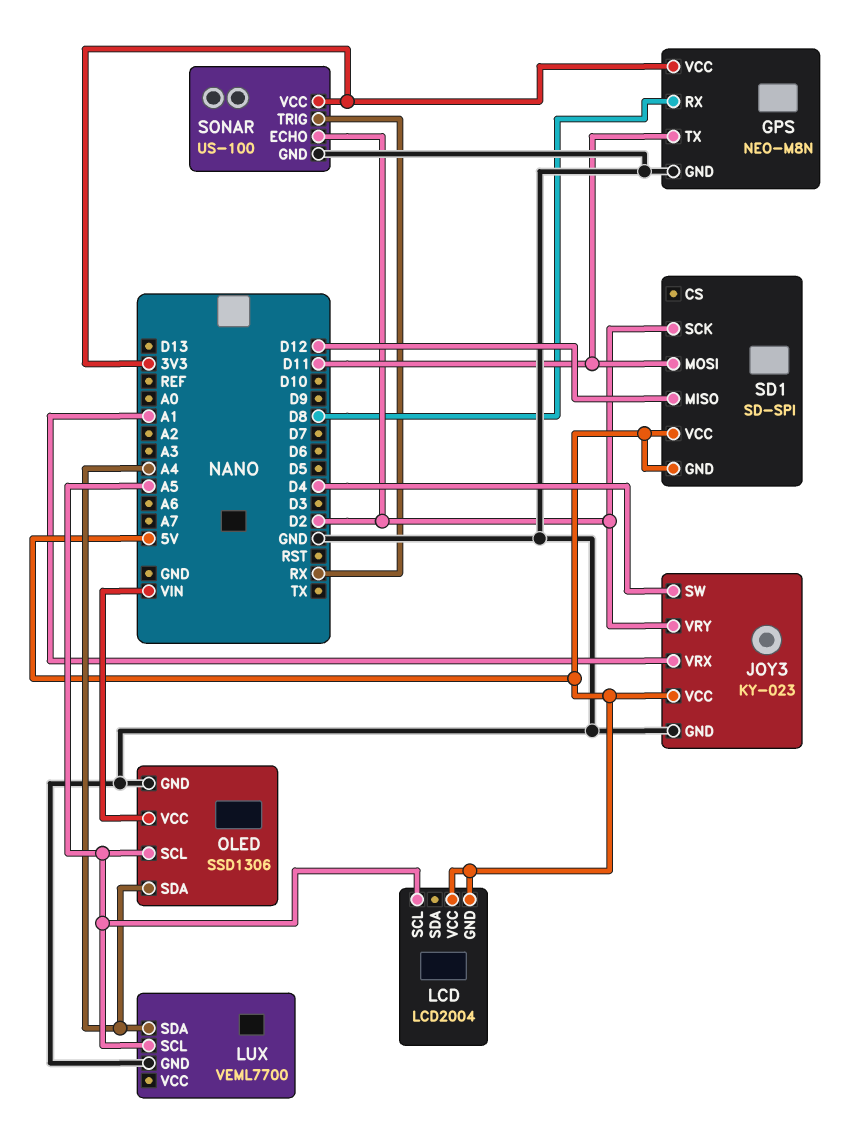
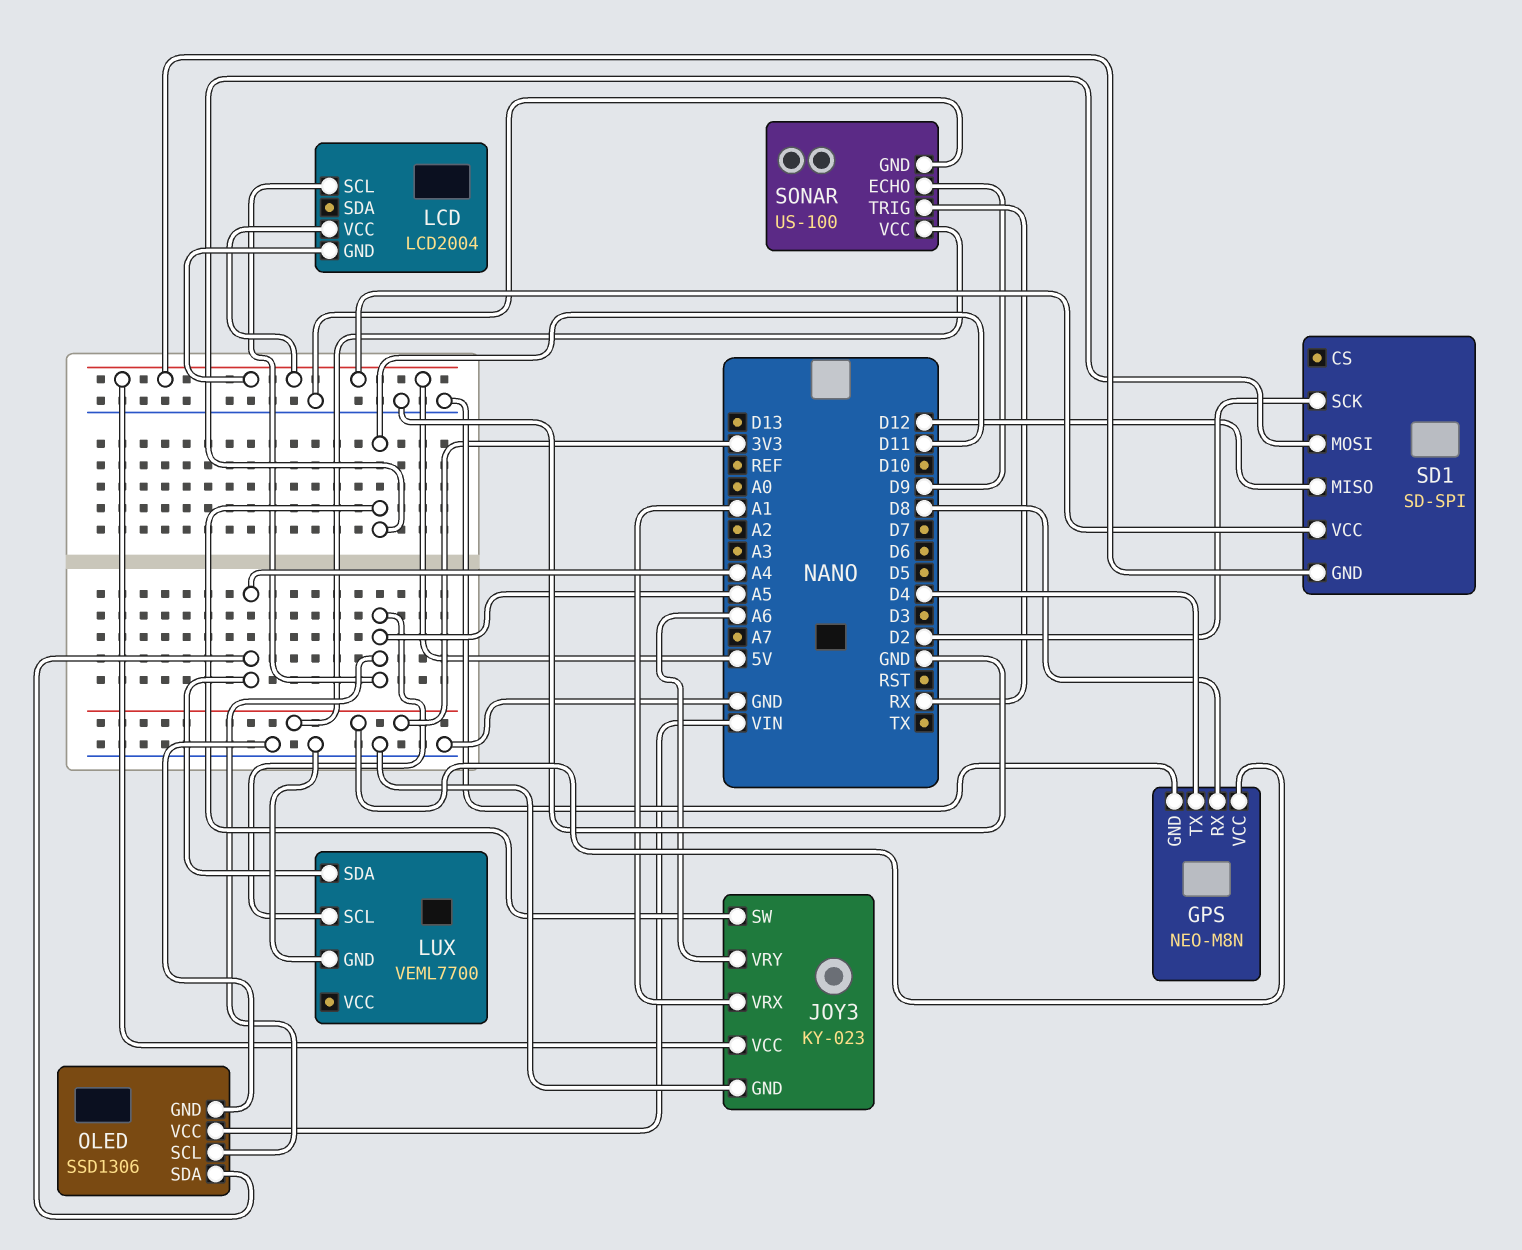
GPS pin TX: D11 -> D4
JOY3 pin SW: D4 -> D11
JOY3 pin VRY: D2 -> A6
SONAR pin ECHO: D2 -> D9

